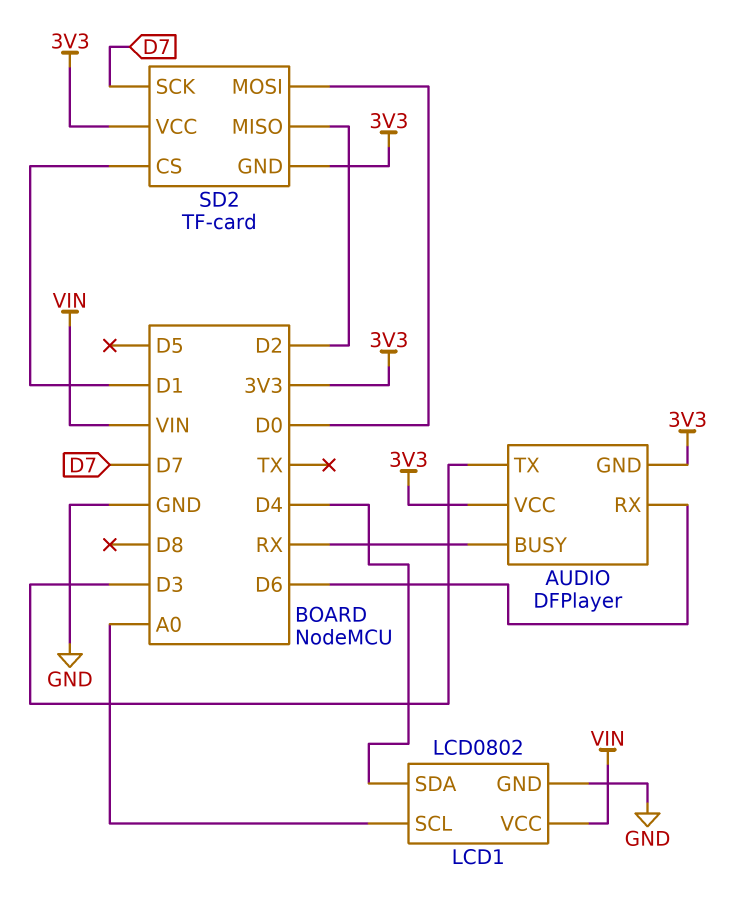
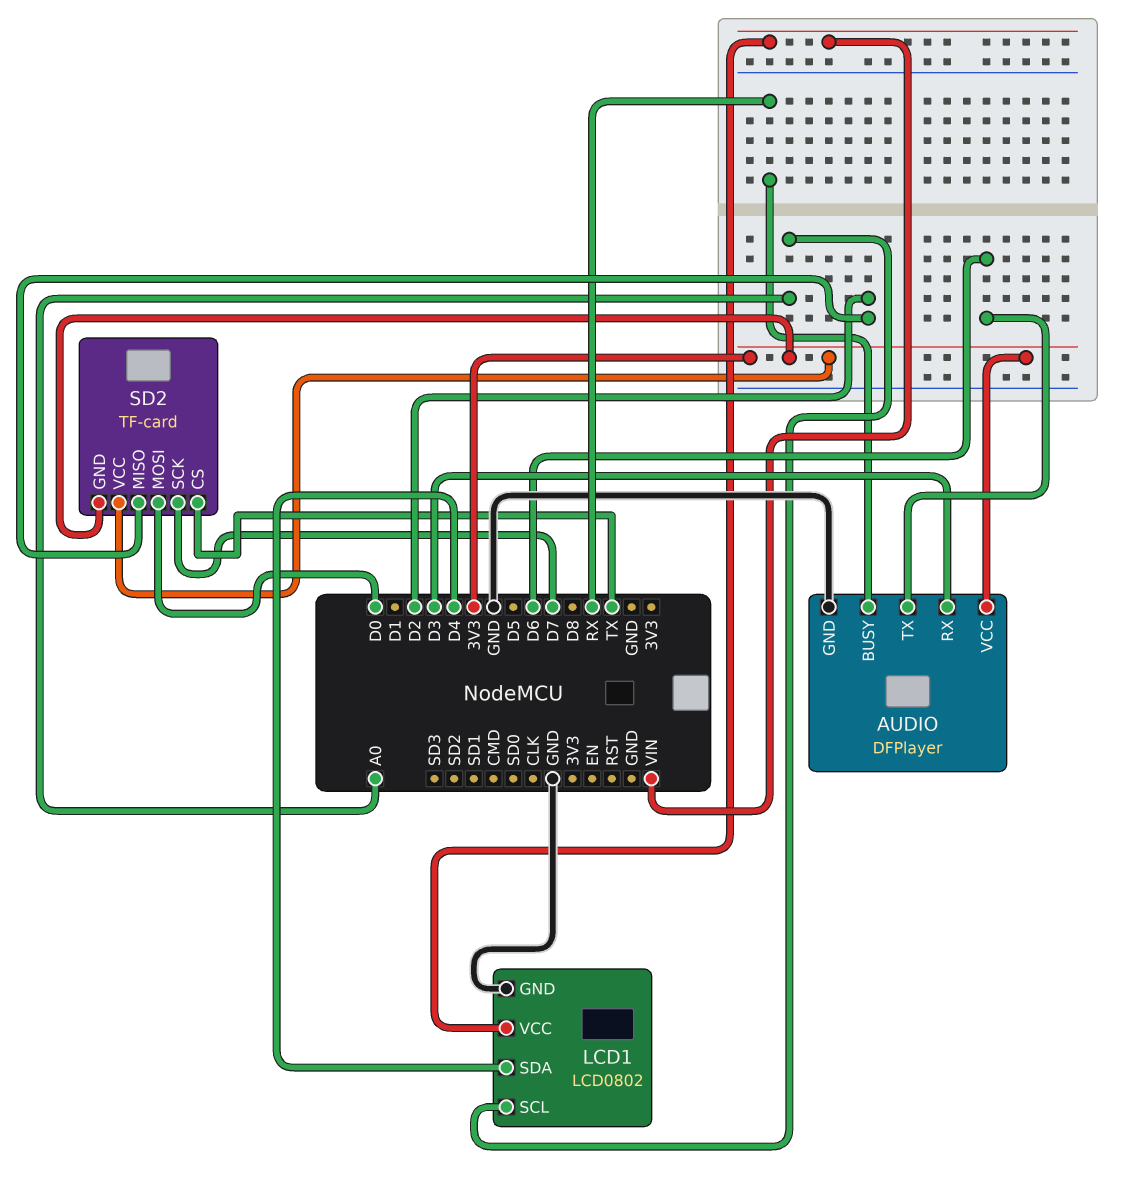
AUDIO pin GND: 3V3 -> GND
AUDIO pin RX: D6 -> D3
AUDIO pin TX: D3 -> D6
SD2 pin CS: D1 -> TX

